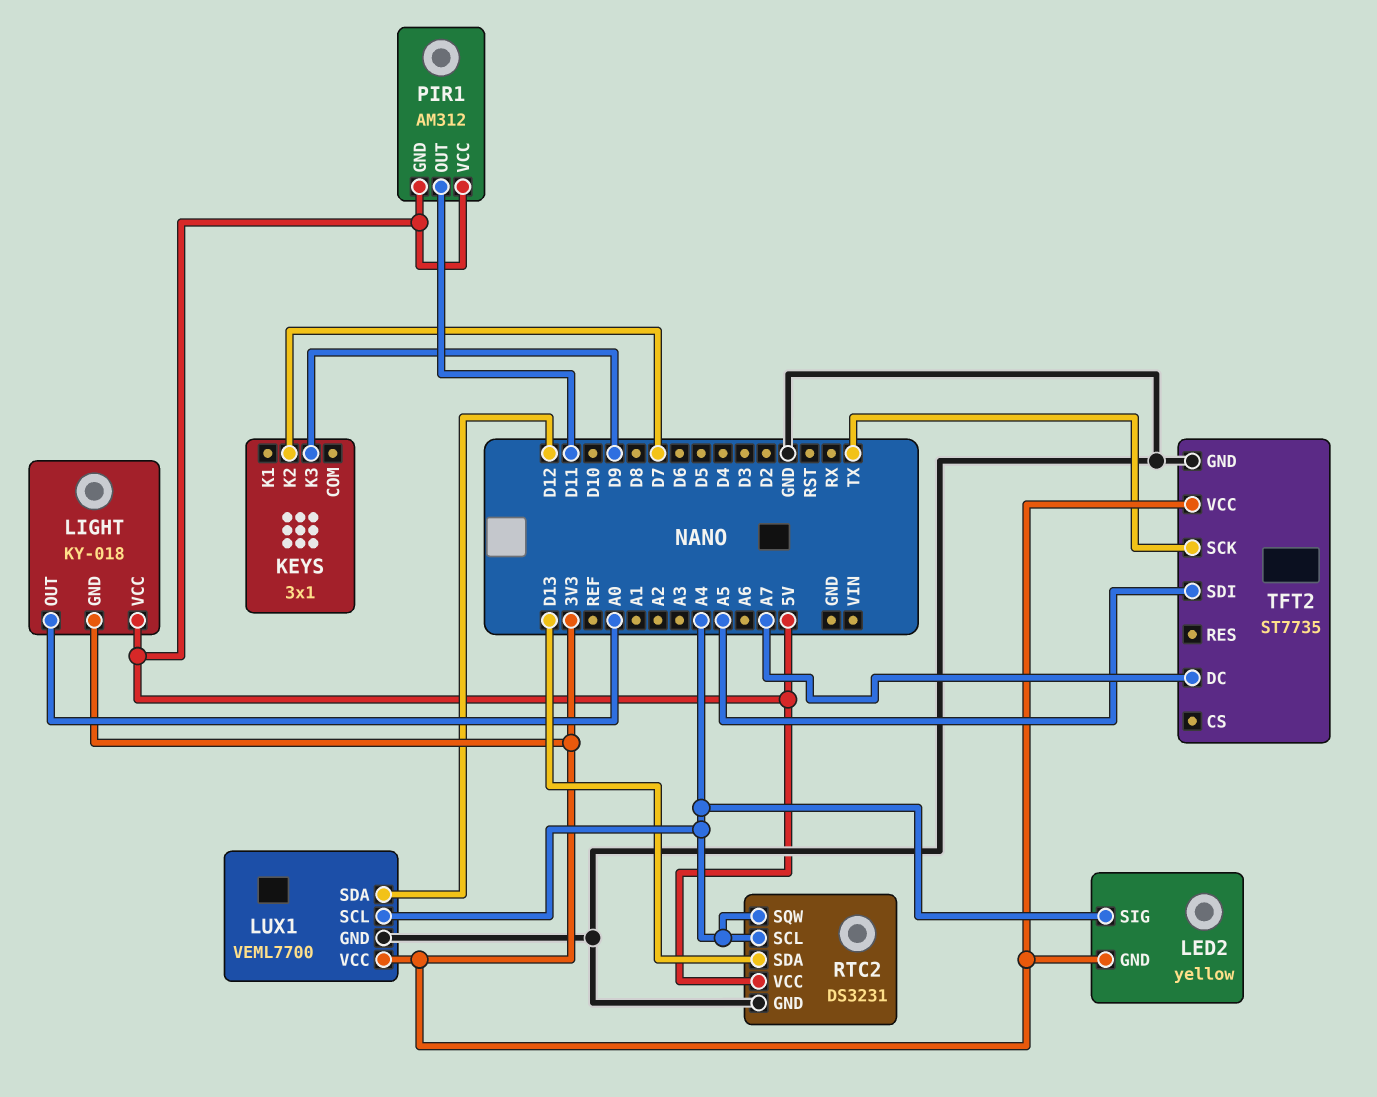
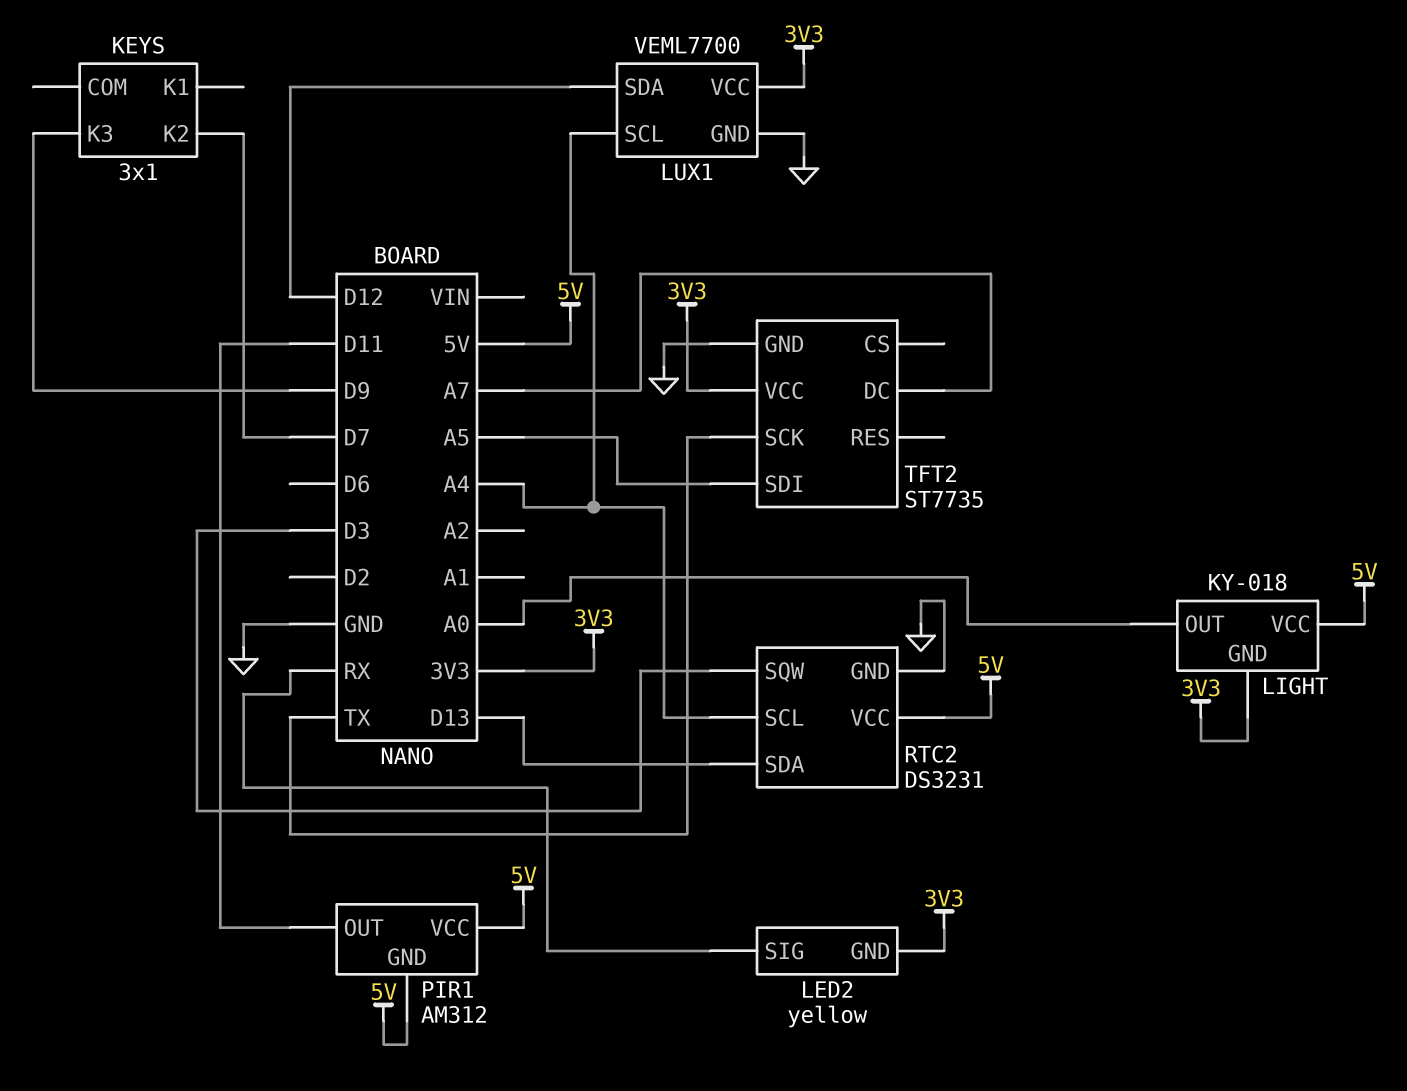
LED2 pin SIG: A4 -> RX
RTC2 pin SQW: A4 -> D3

